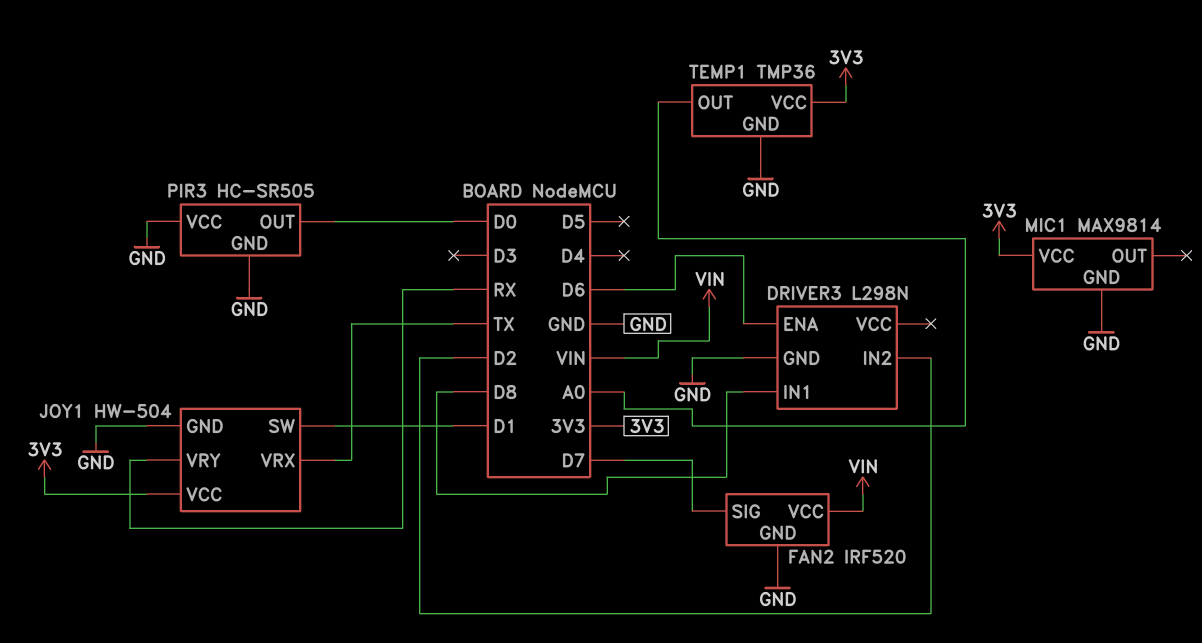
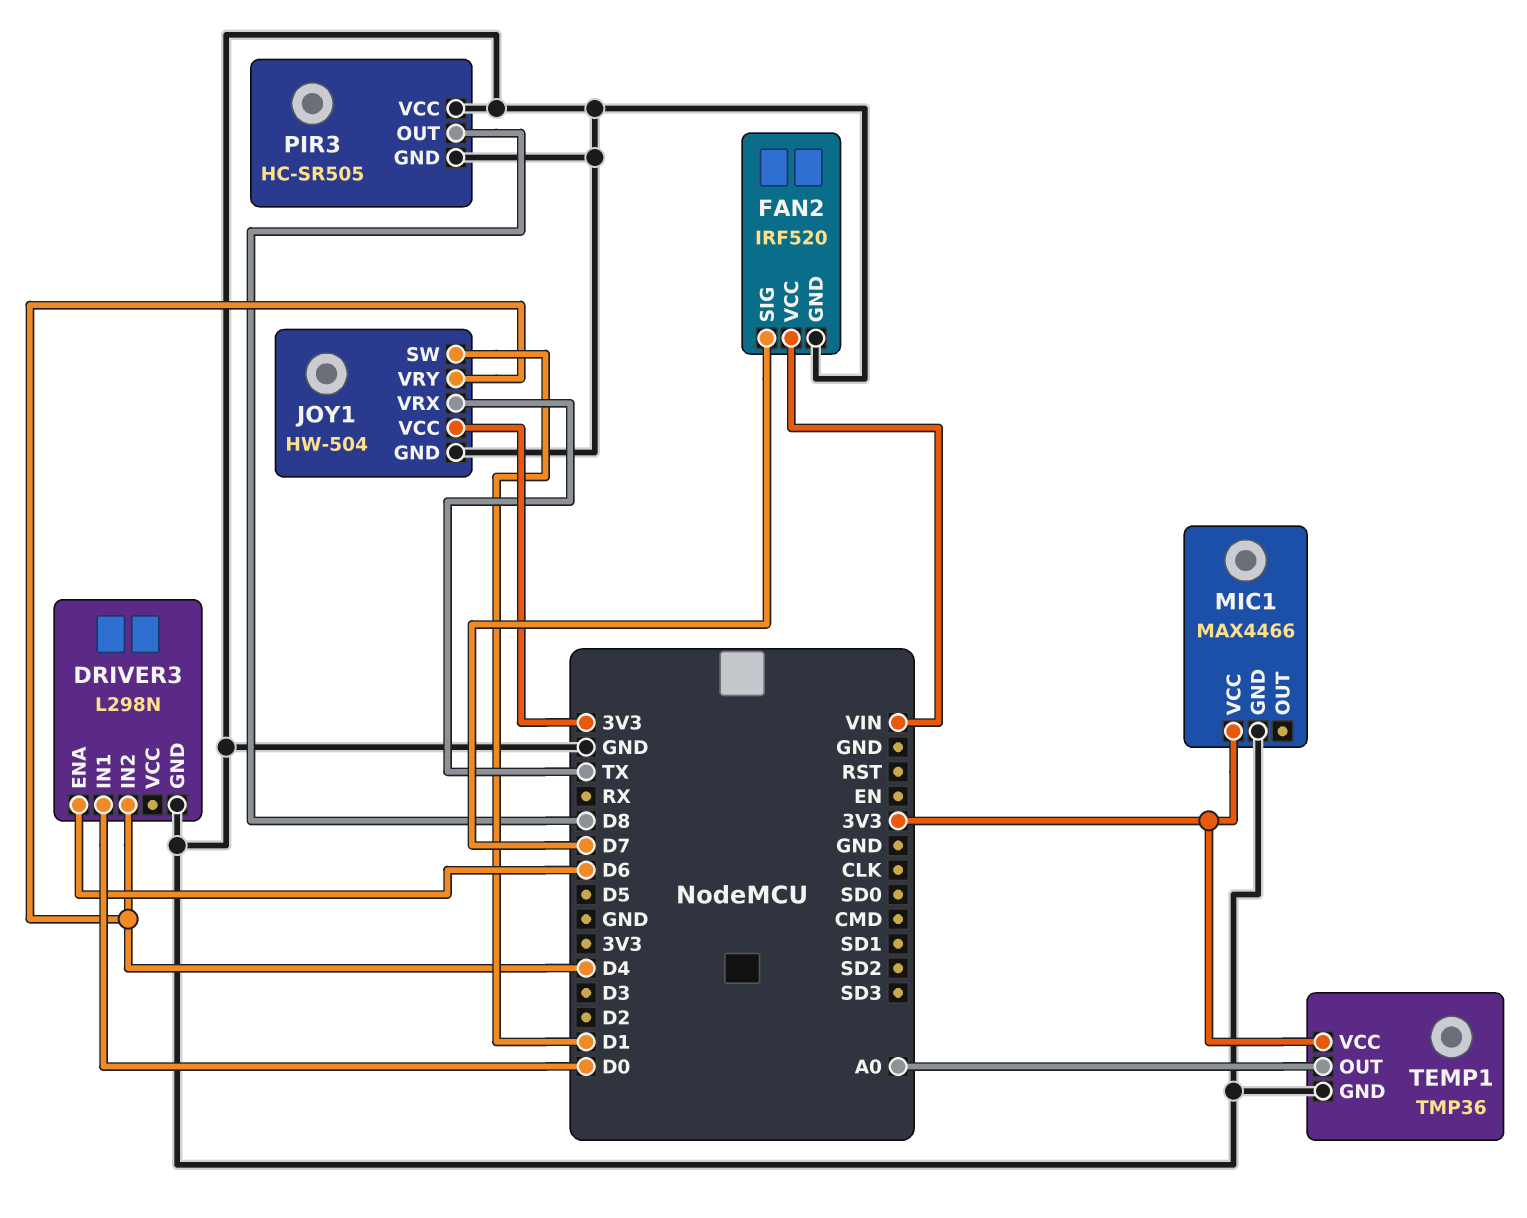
DRIVER3 pin IN1: D8 -> D0
DRIVER3 pin IN2: D2 -> D4
JOY1 pin VRY: RX -> D4
MIC1: MAX9814 -> MAX4466
PIR3 pin OUT: D0 -> D8

